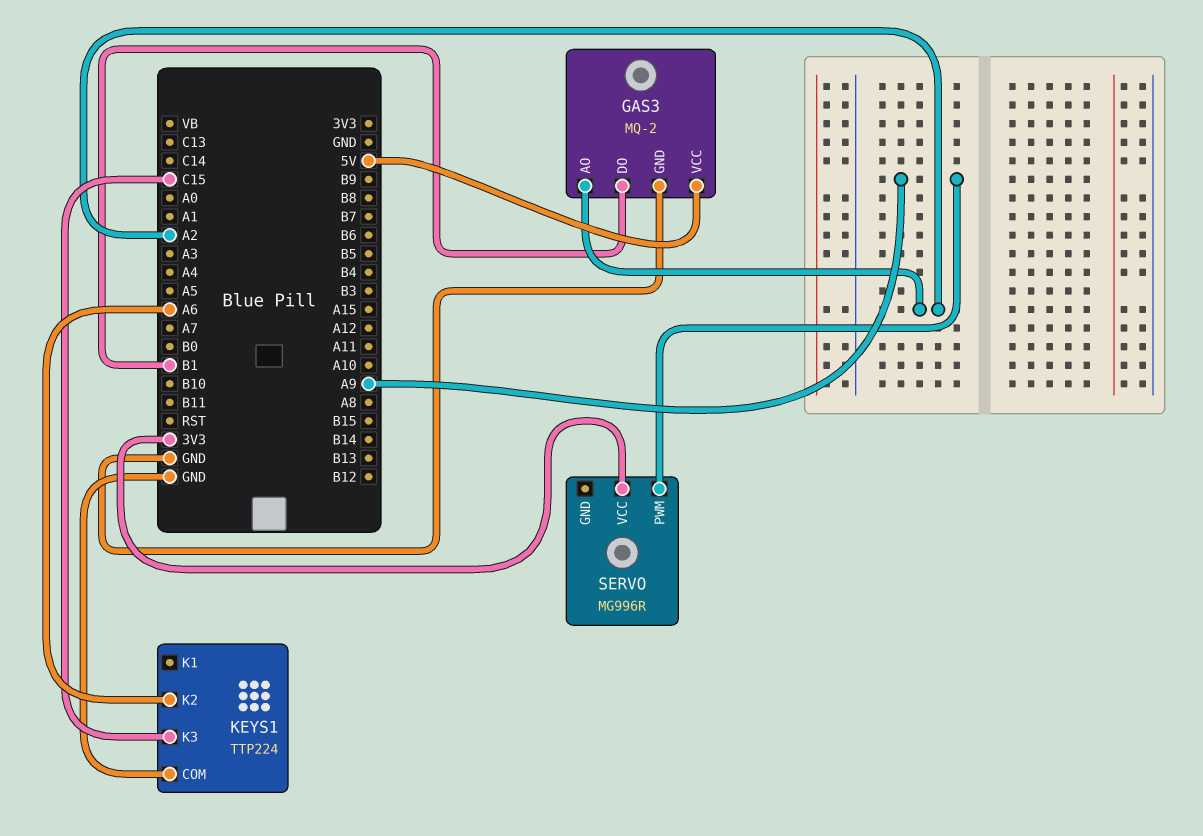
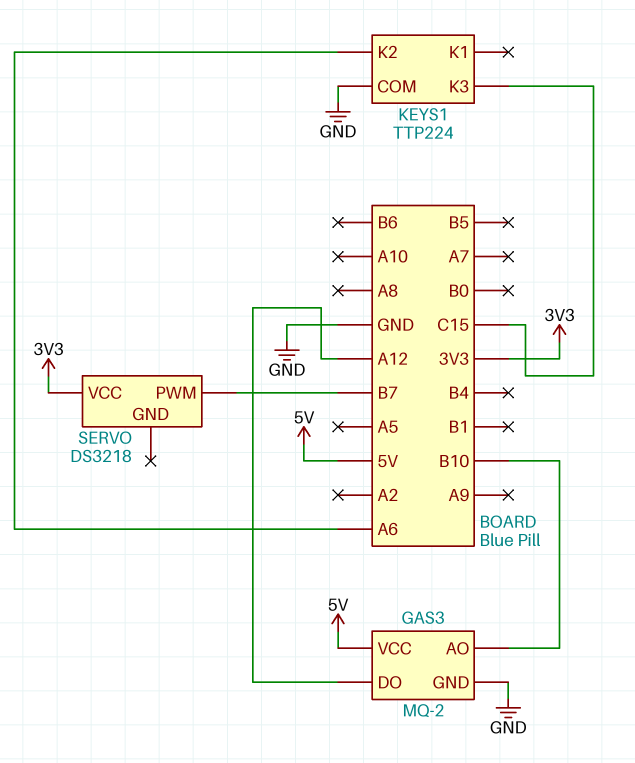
GAS3 pin AO: A2 -> B10
GAS3 pin DO: B1 -> A12
SERVO: MG996R -> DS3218
SERVO pin PWM: A9 -> B7

